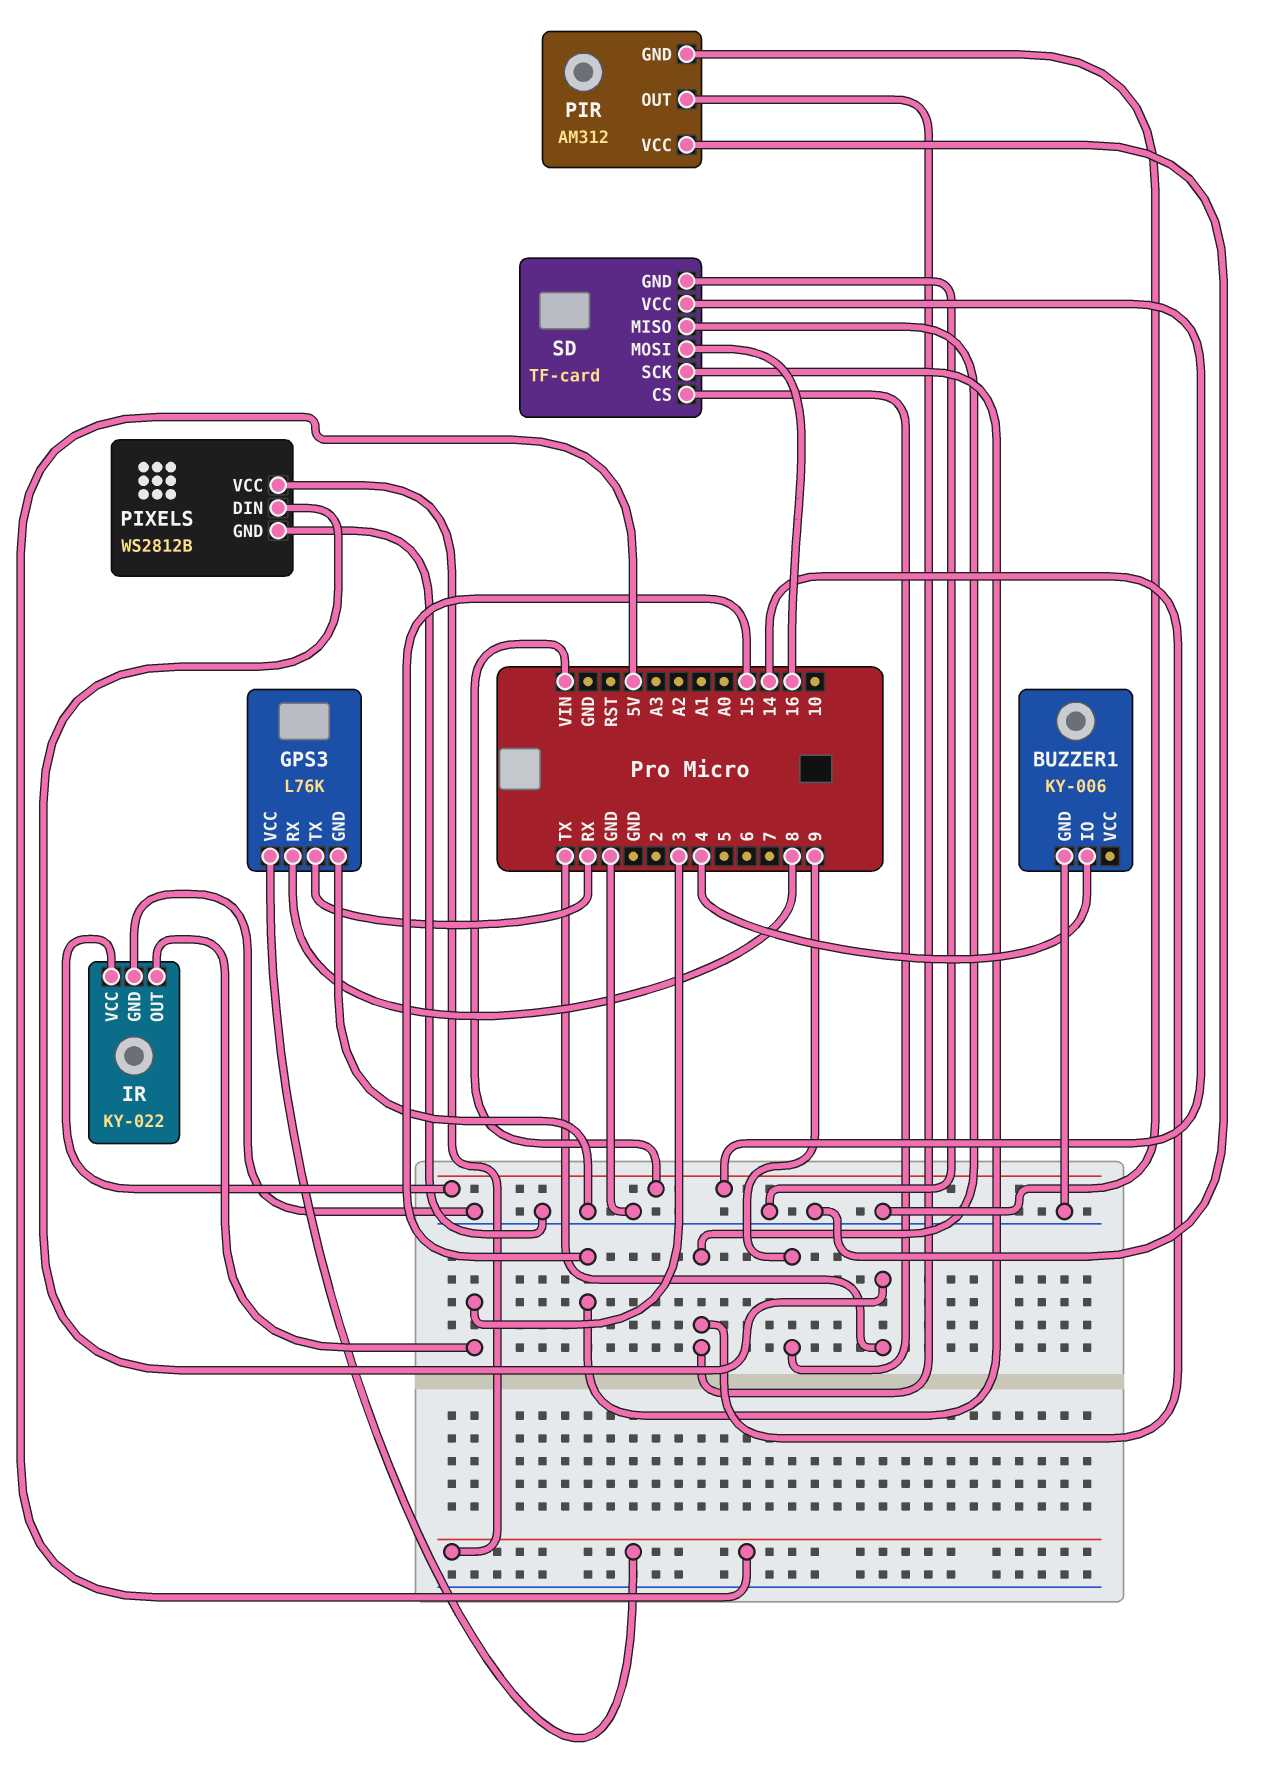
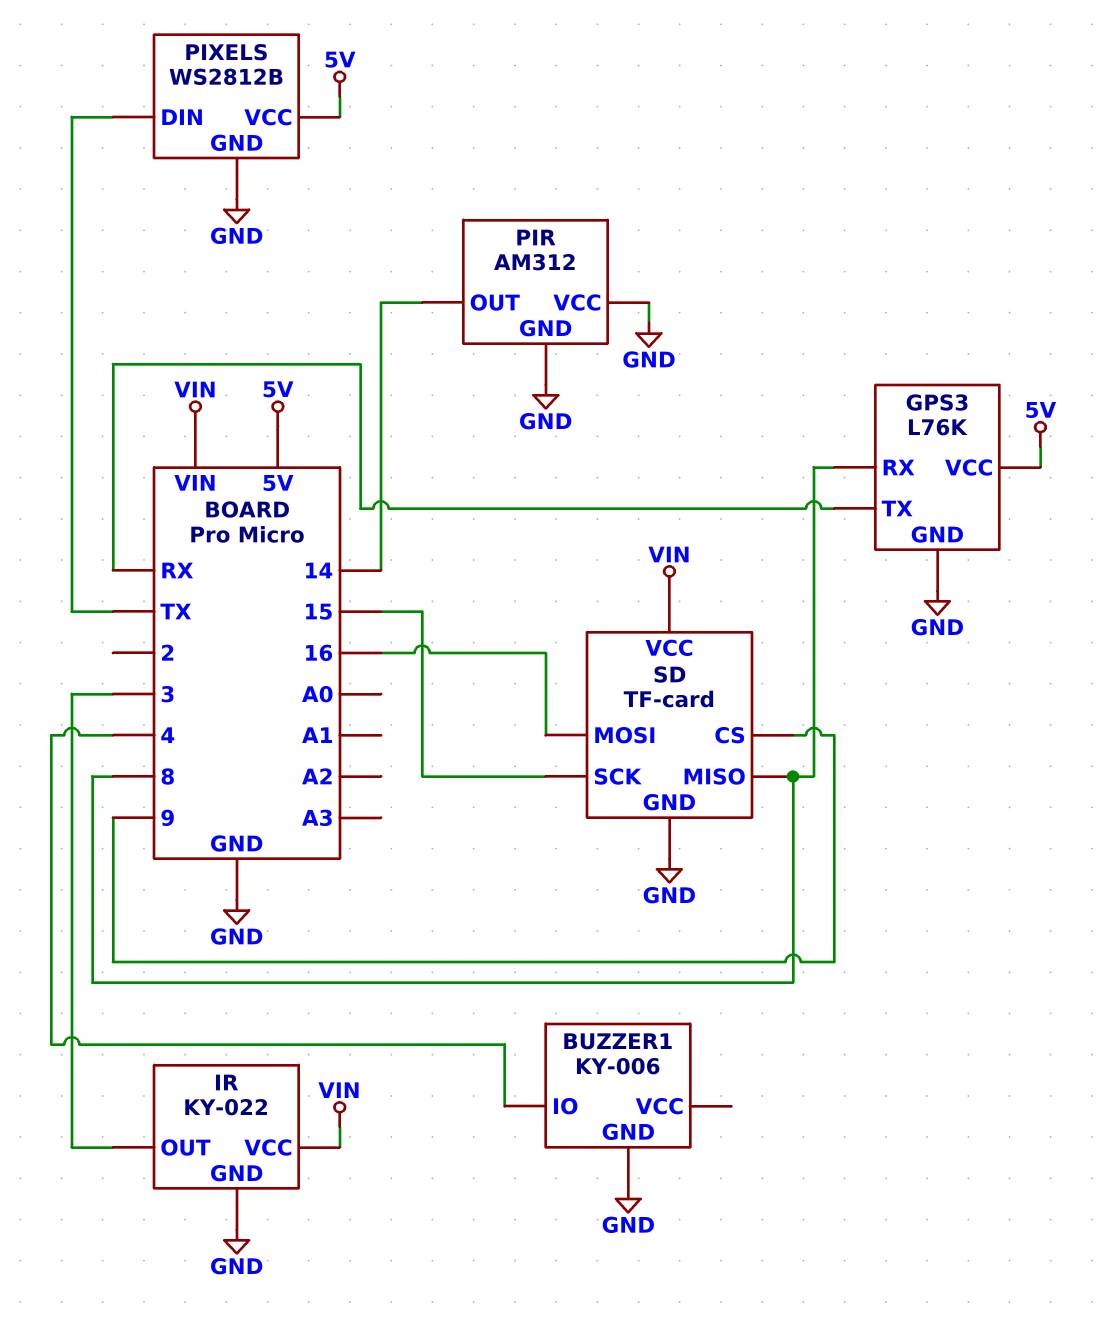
SD pin MISO: 14 -> 8

